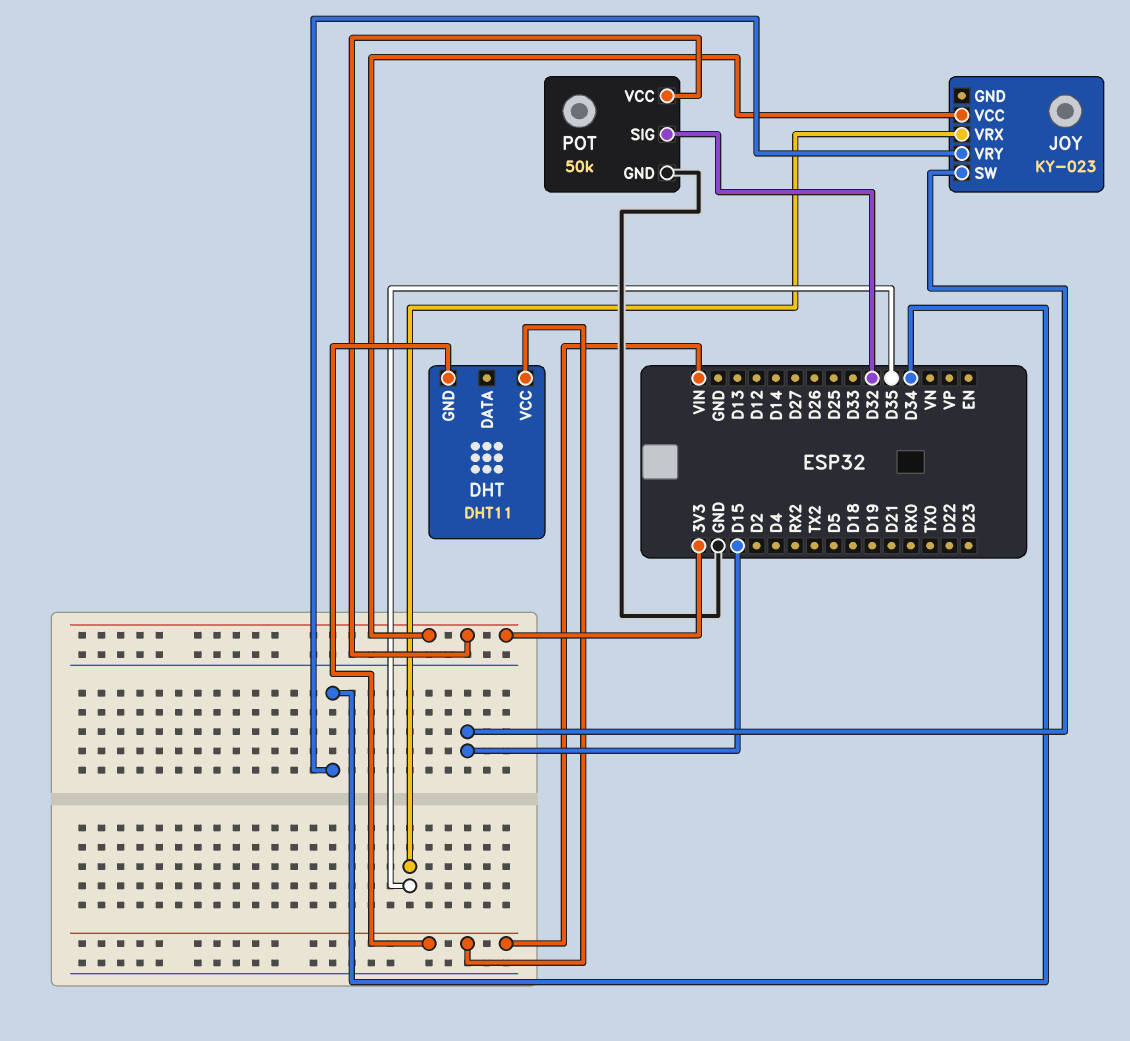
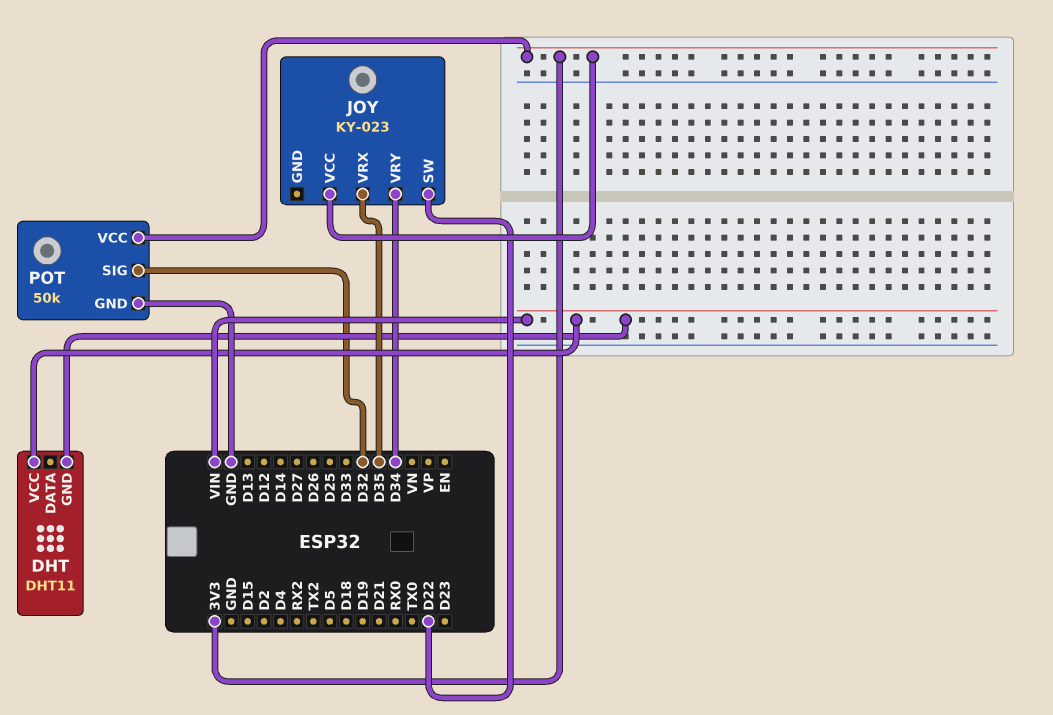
JOY pin SW: D15 -> D22

